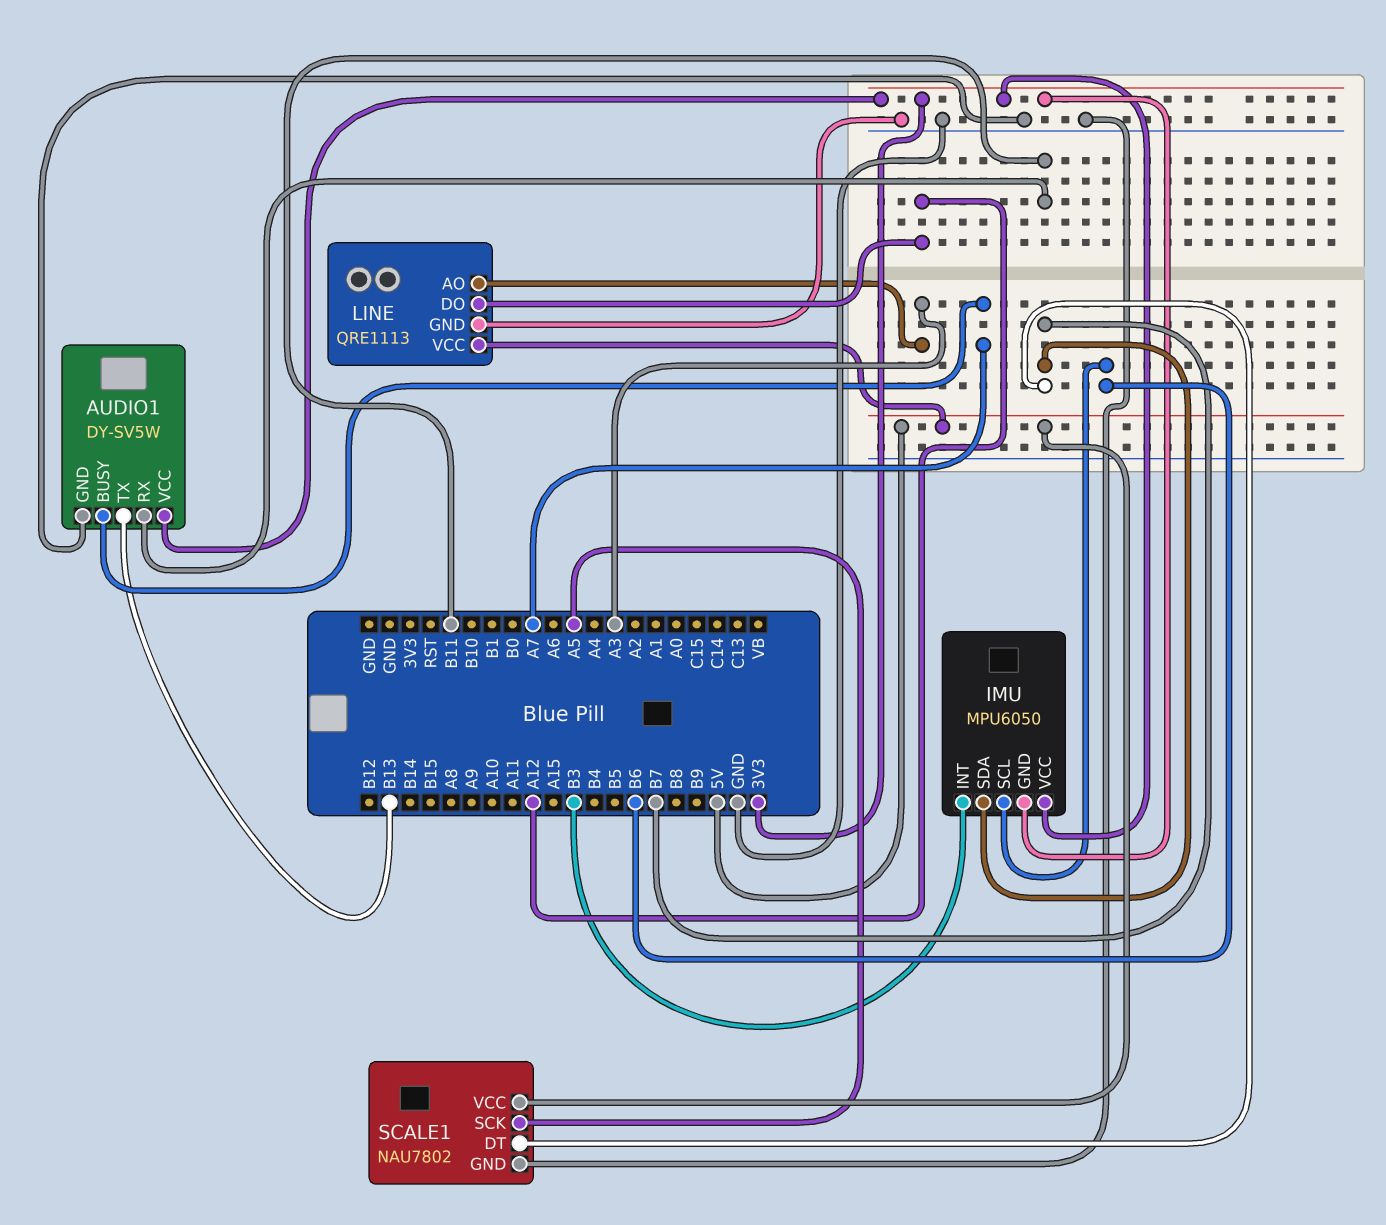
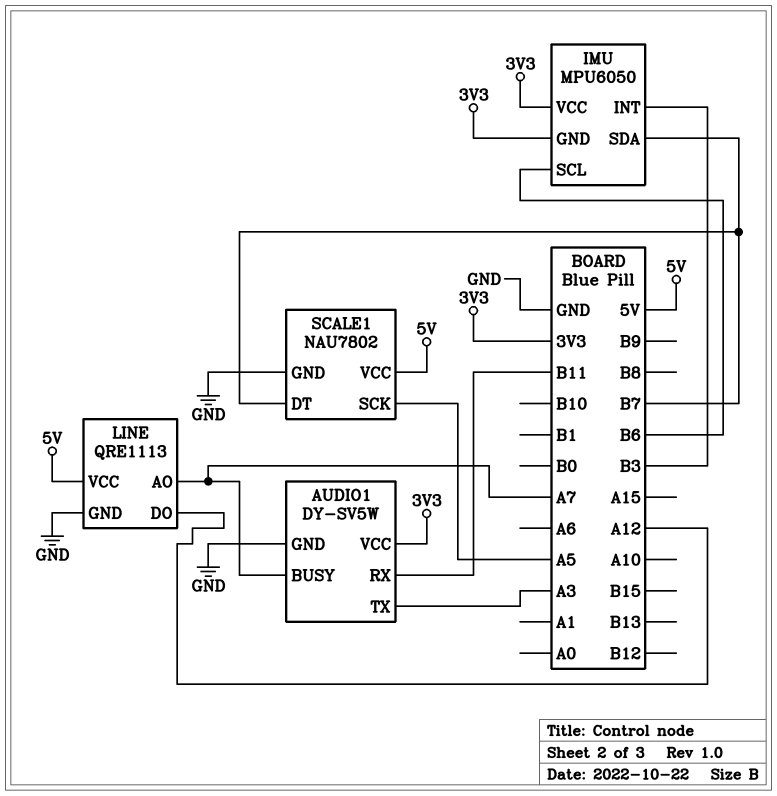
AUDIO1 pin TX: B13 -> A3
LINE pin AO: A3 -> A7

